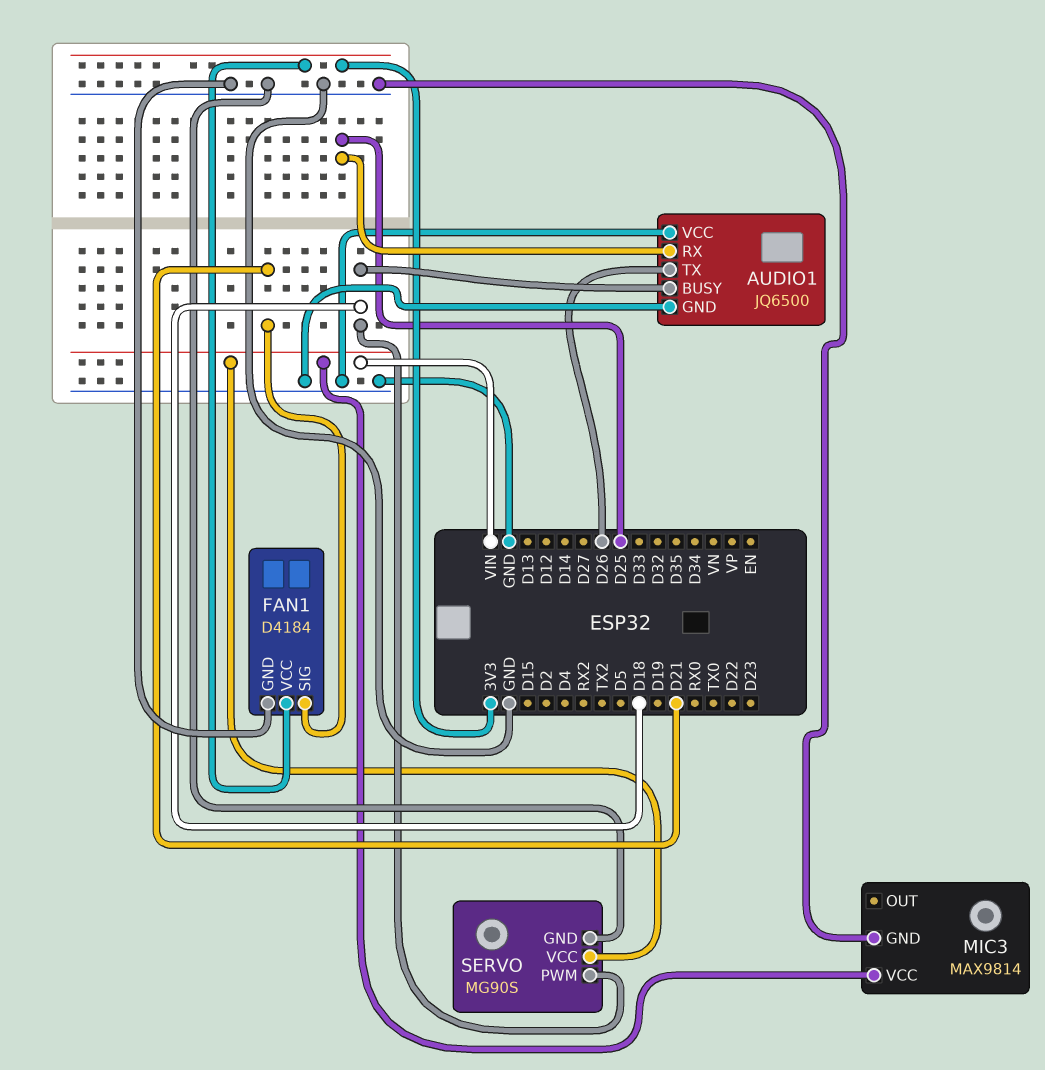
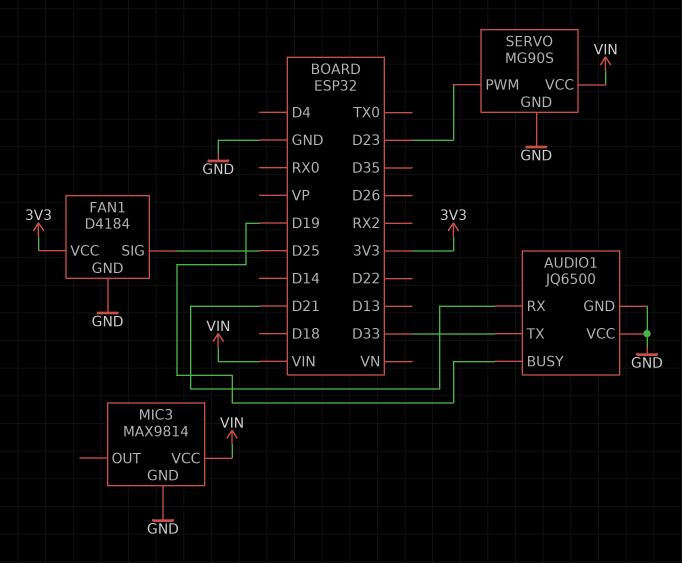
AUDIO1 pin BUSY: D18 -> D19
AUDIO1 pin RX: D25 -> D21
AUDIO1 pin TX: D26 -> D33
FAN1 pin SIG: D21 -> D25
SERVO pin PWM: D18 -> D23

